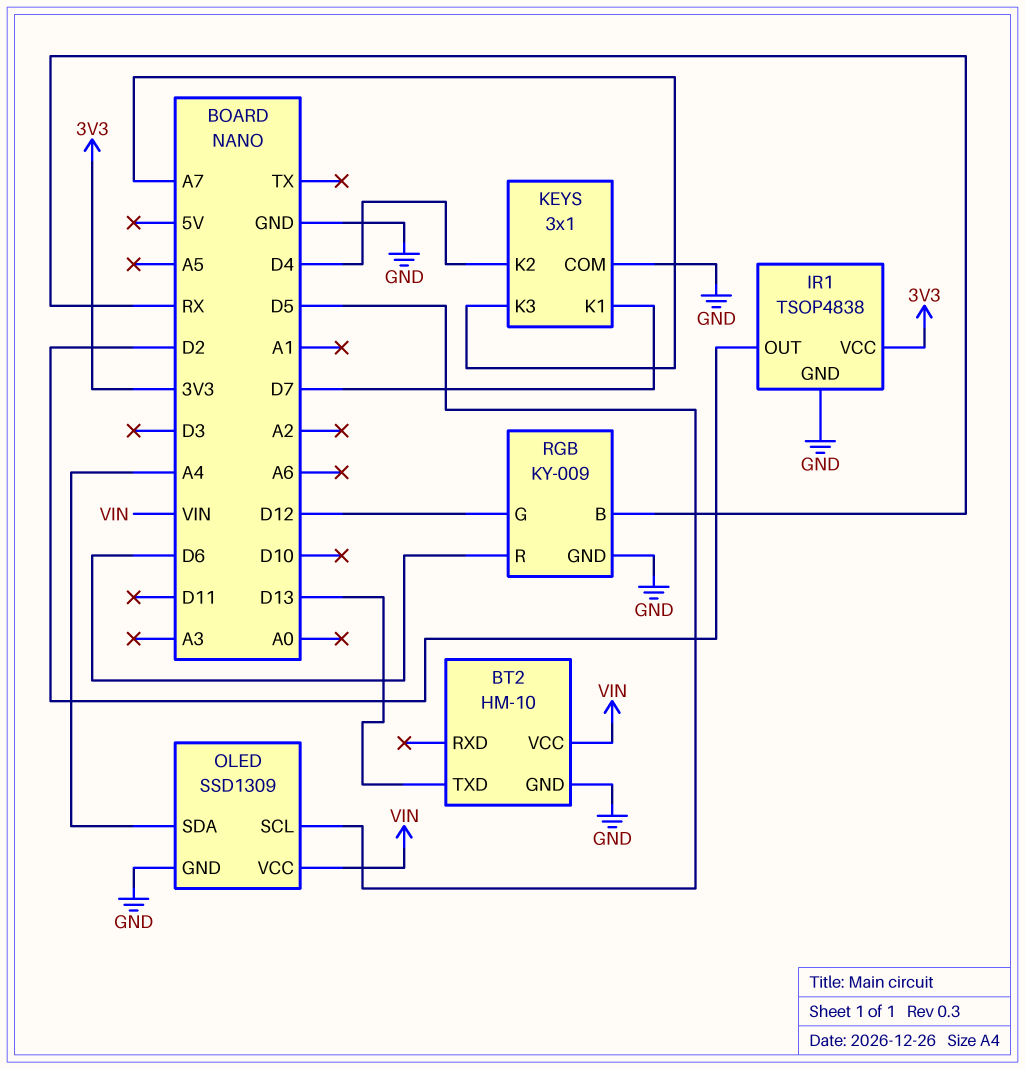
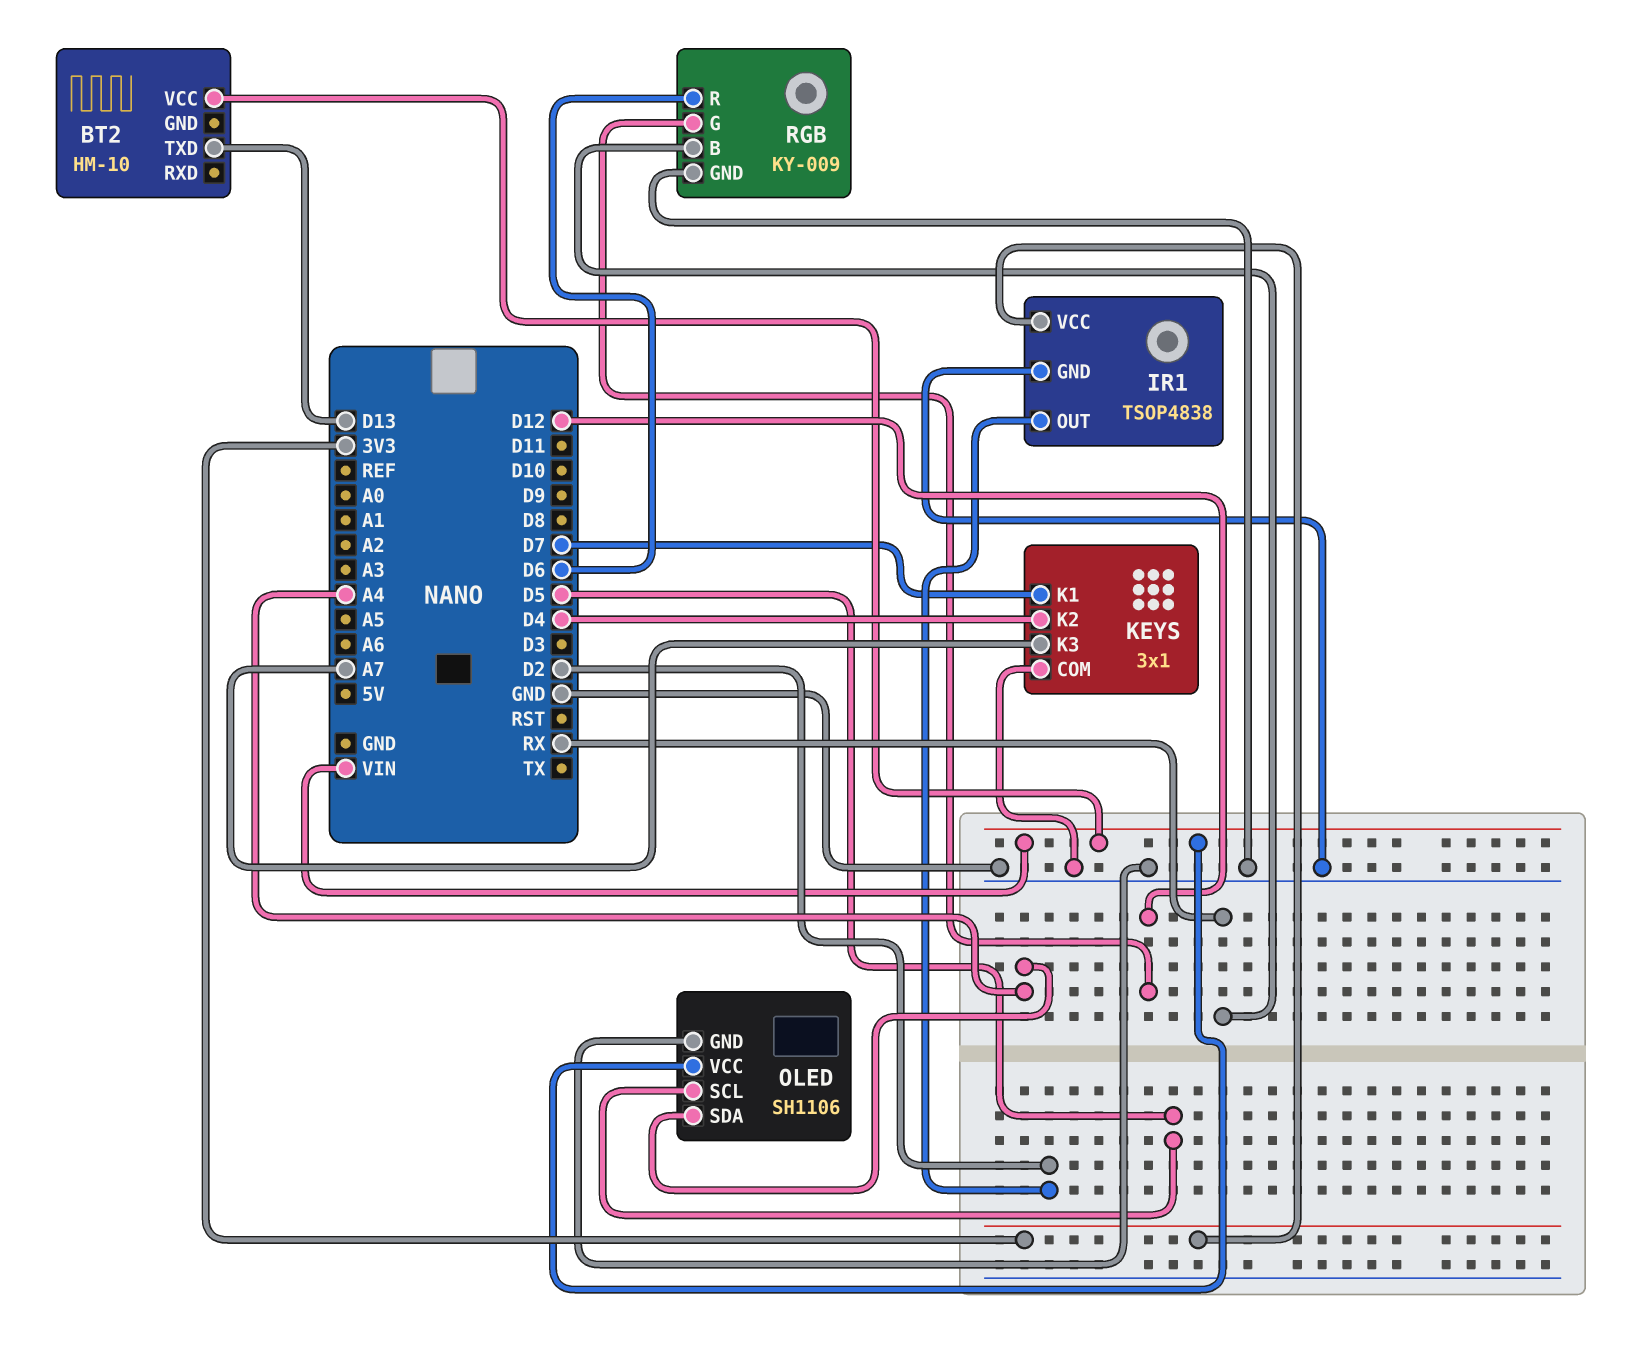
BT2 pin GND: GND -> none
OLED: SSD1309 -> SH1106

